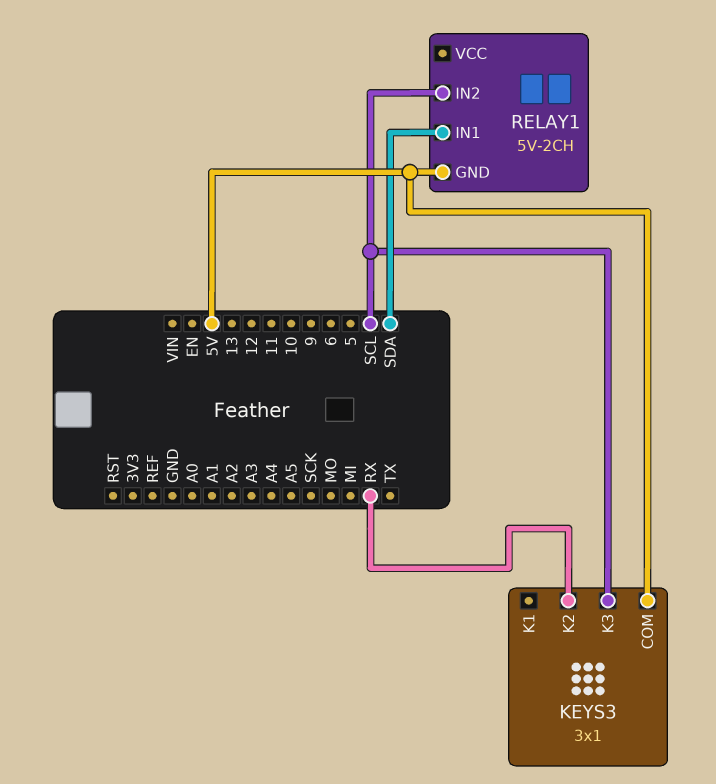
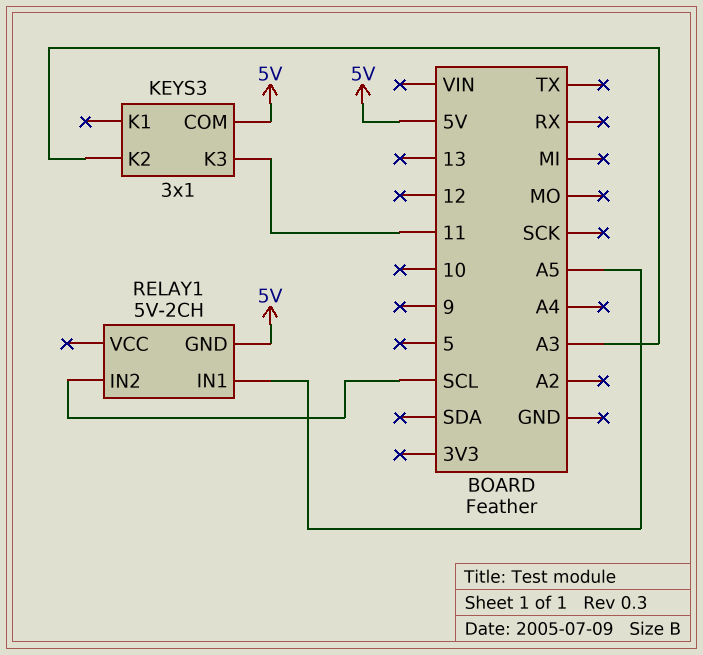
KEYS3 pin K2: RX -> A3
KEYS3 pin K3: SCL -> 11
RELAY1 pin IN1: SDA -> A5

